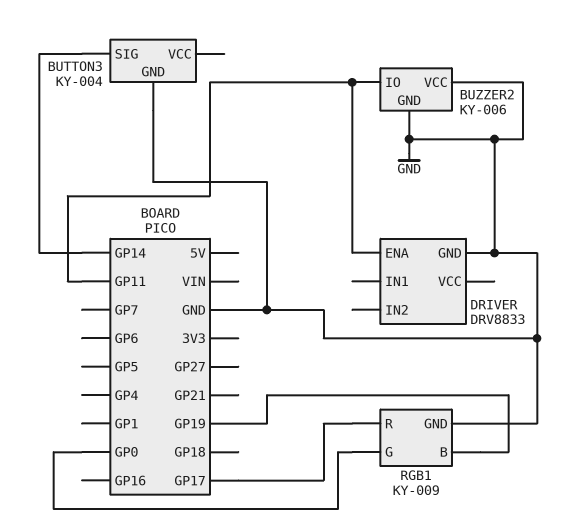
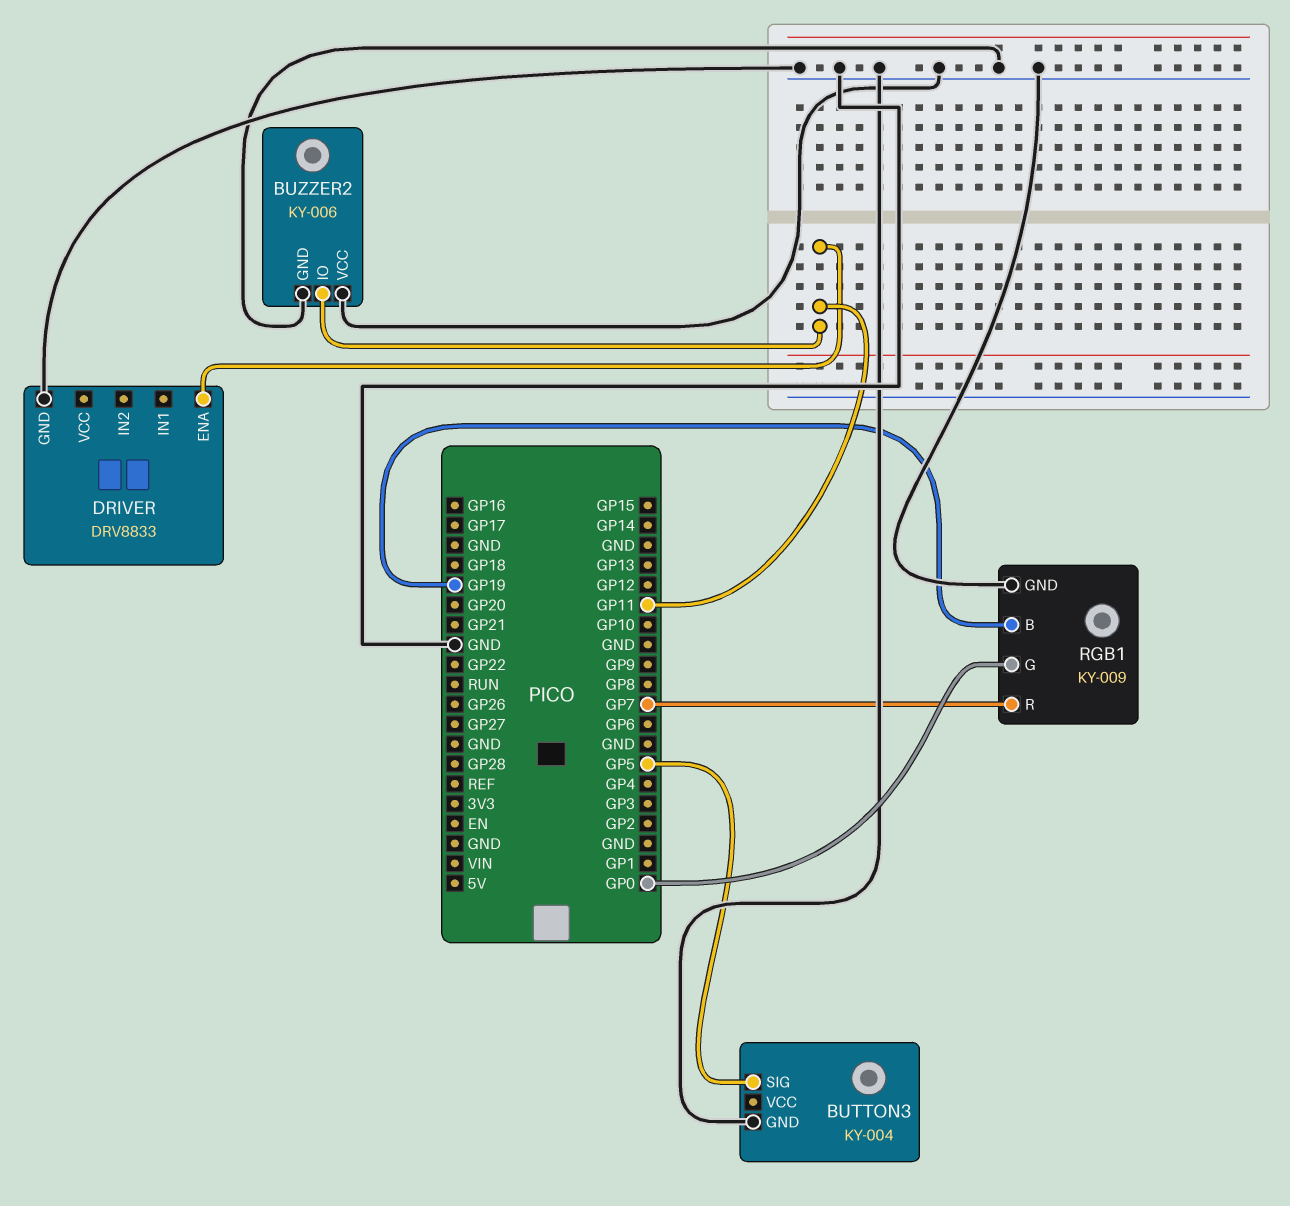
BUTTON3 pin SIG: GP14 -> GP5
RGB1 pin R: GP17 -> GP7

